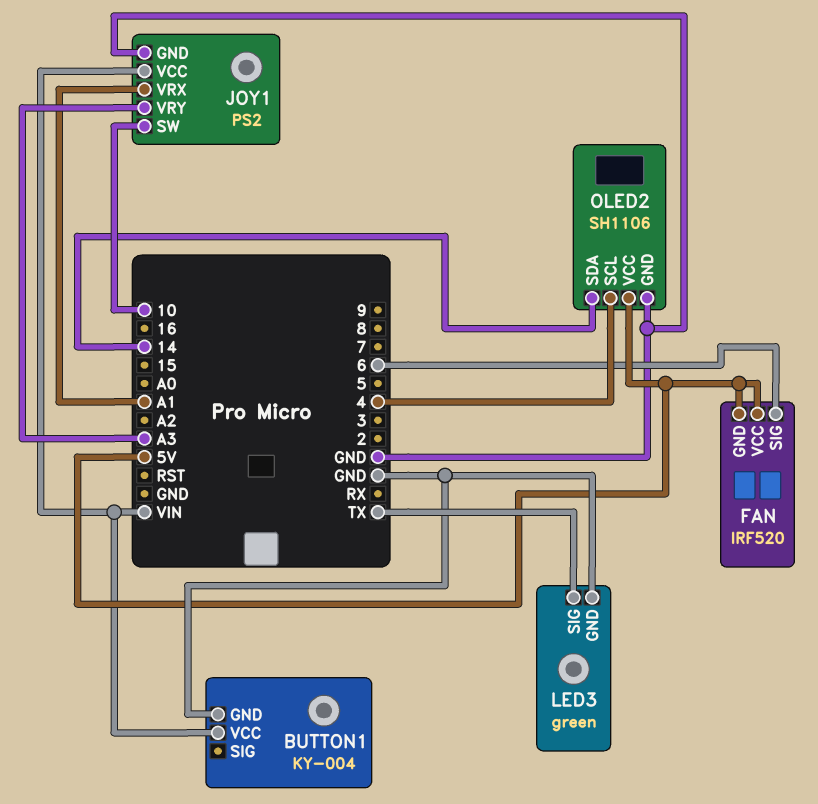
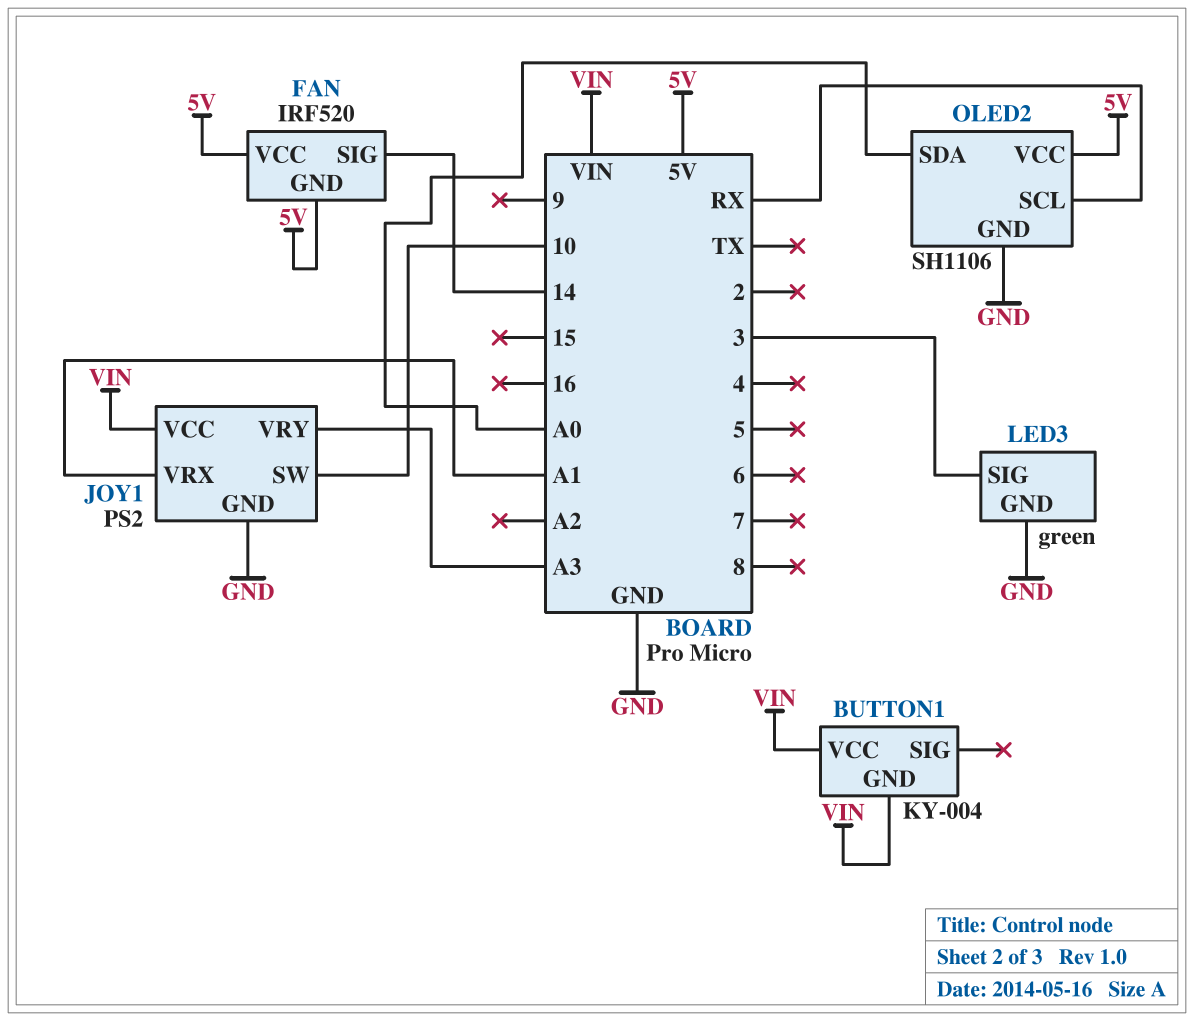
BUTTON1 pin GND: GND -> VIN
FAN pin SIG: 6 -> 14
LED3 pin SIG: TX -> 3
OLED2 pin SCL: 4 -> RX
OLED2 pin SDA: 14 -> A0

